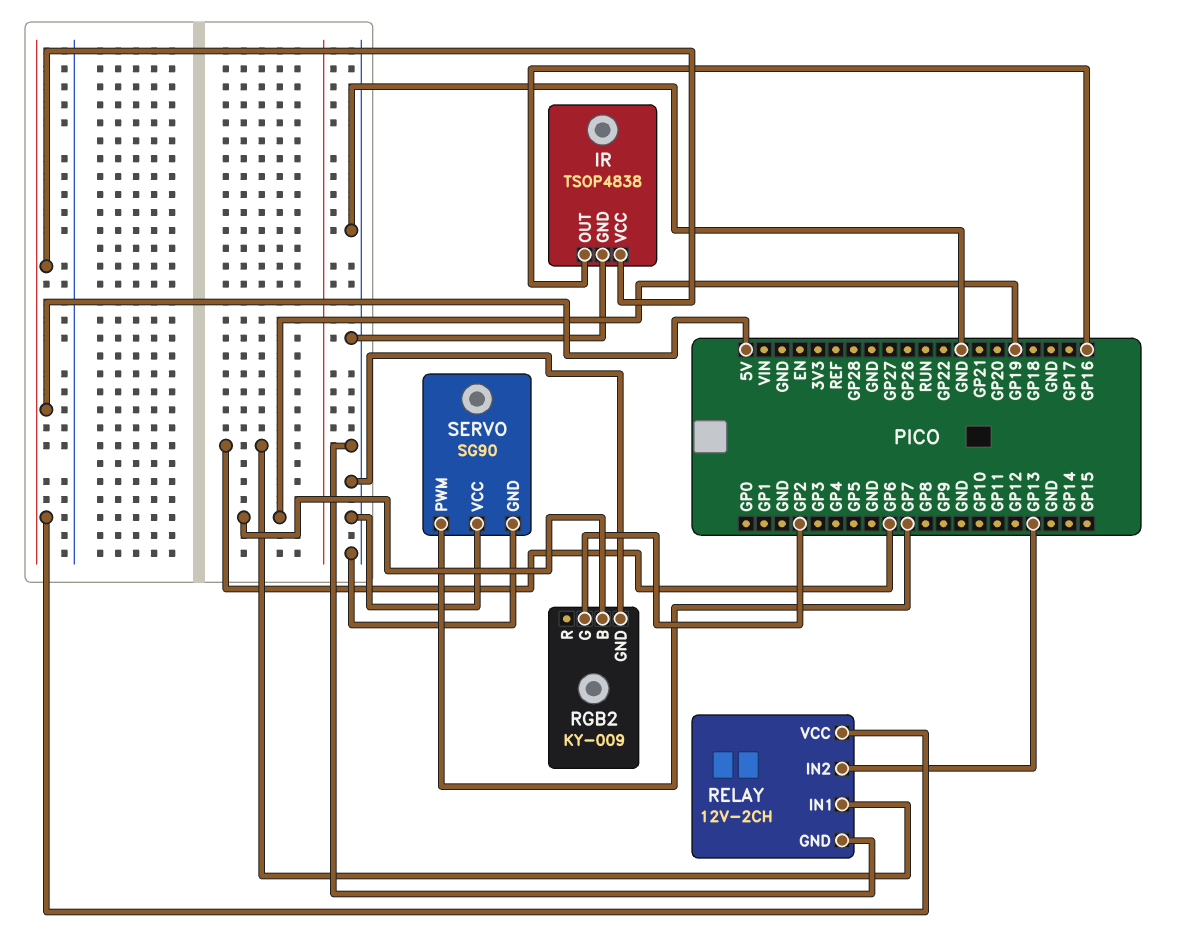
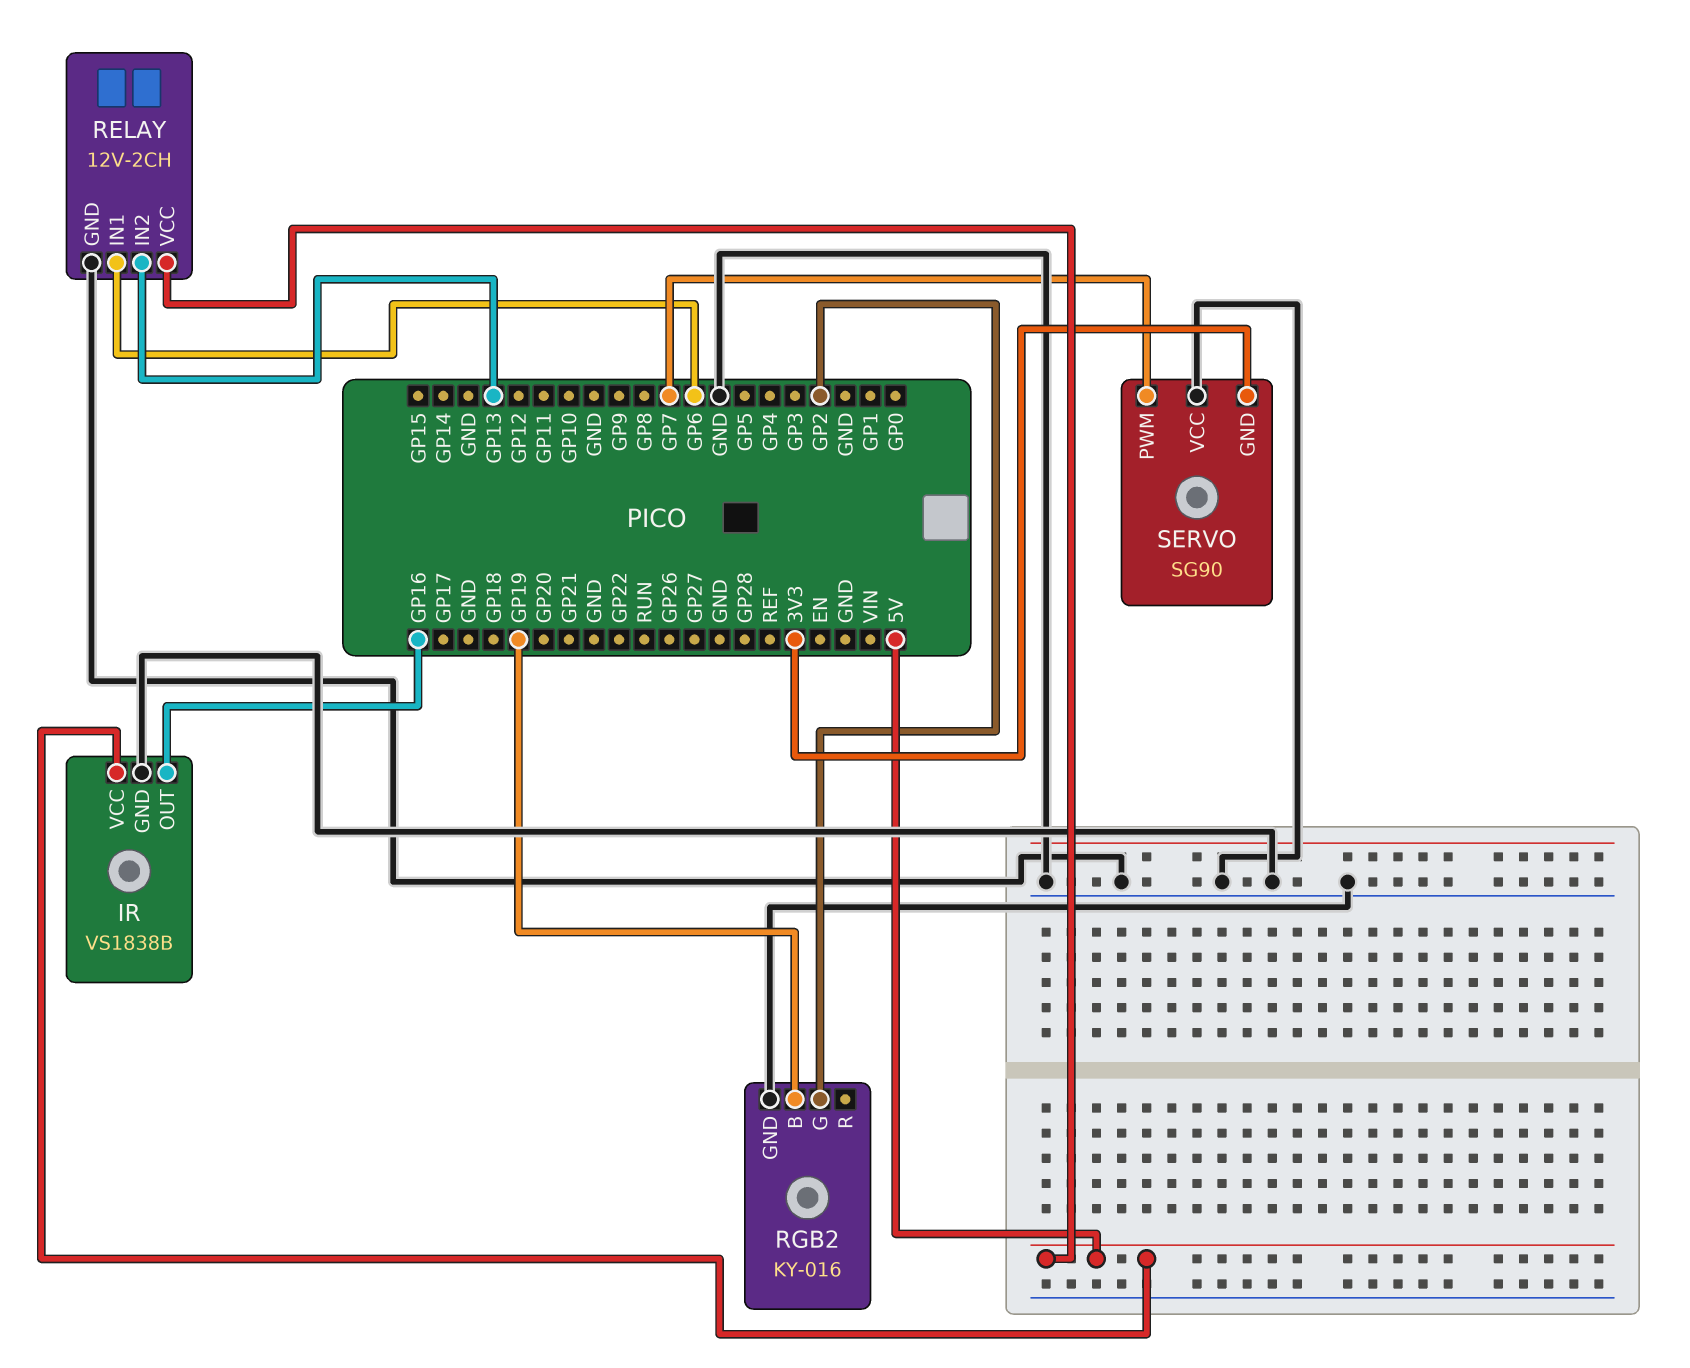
IR: TSOP4838 -> VS1838B
RGB2: KY-009 -> KY-016
SERVO pin GND: GND -> 3V3

